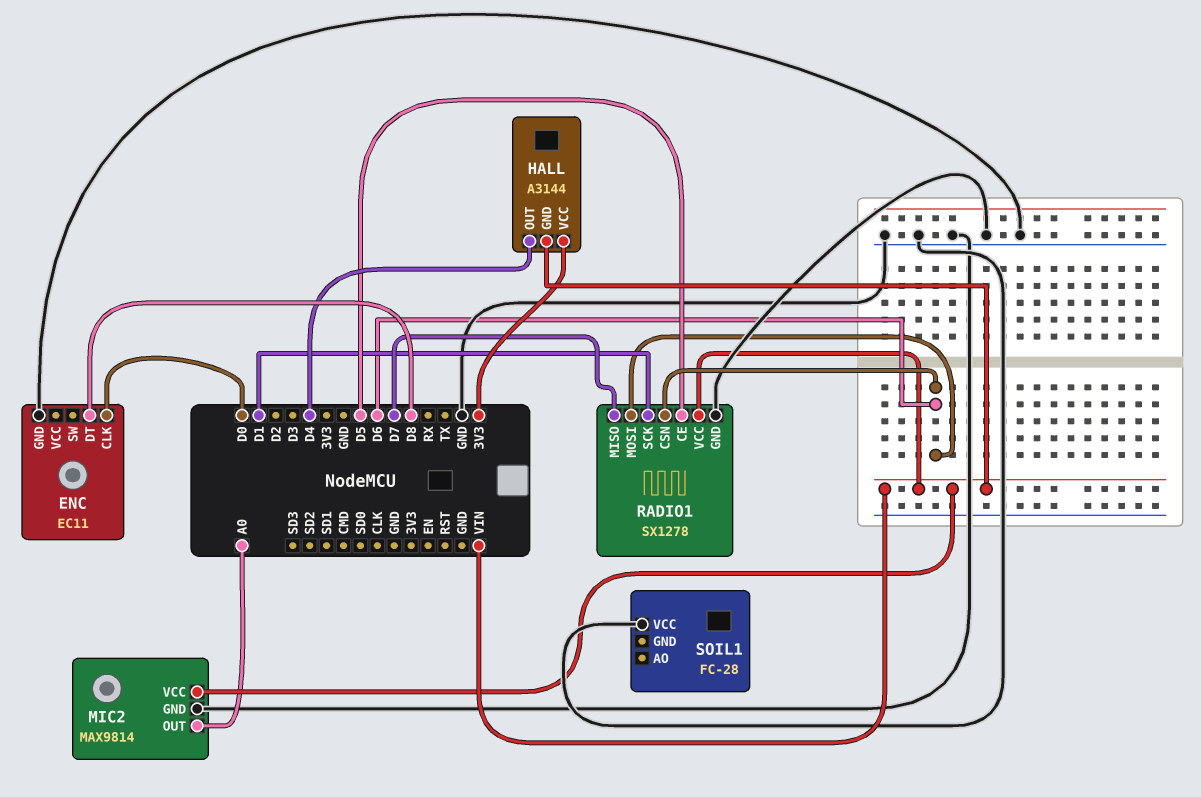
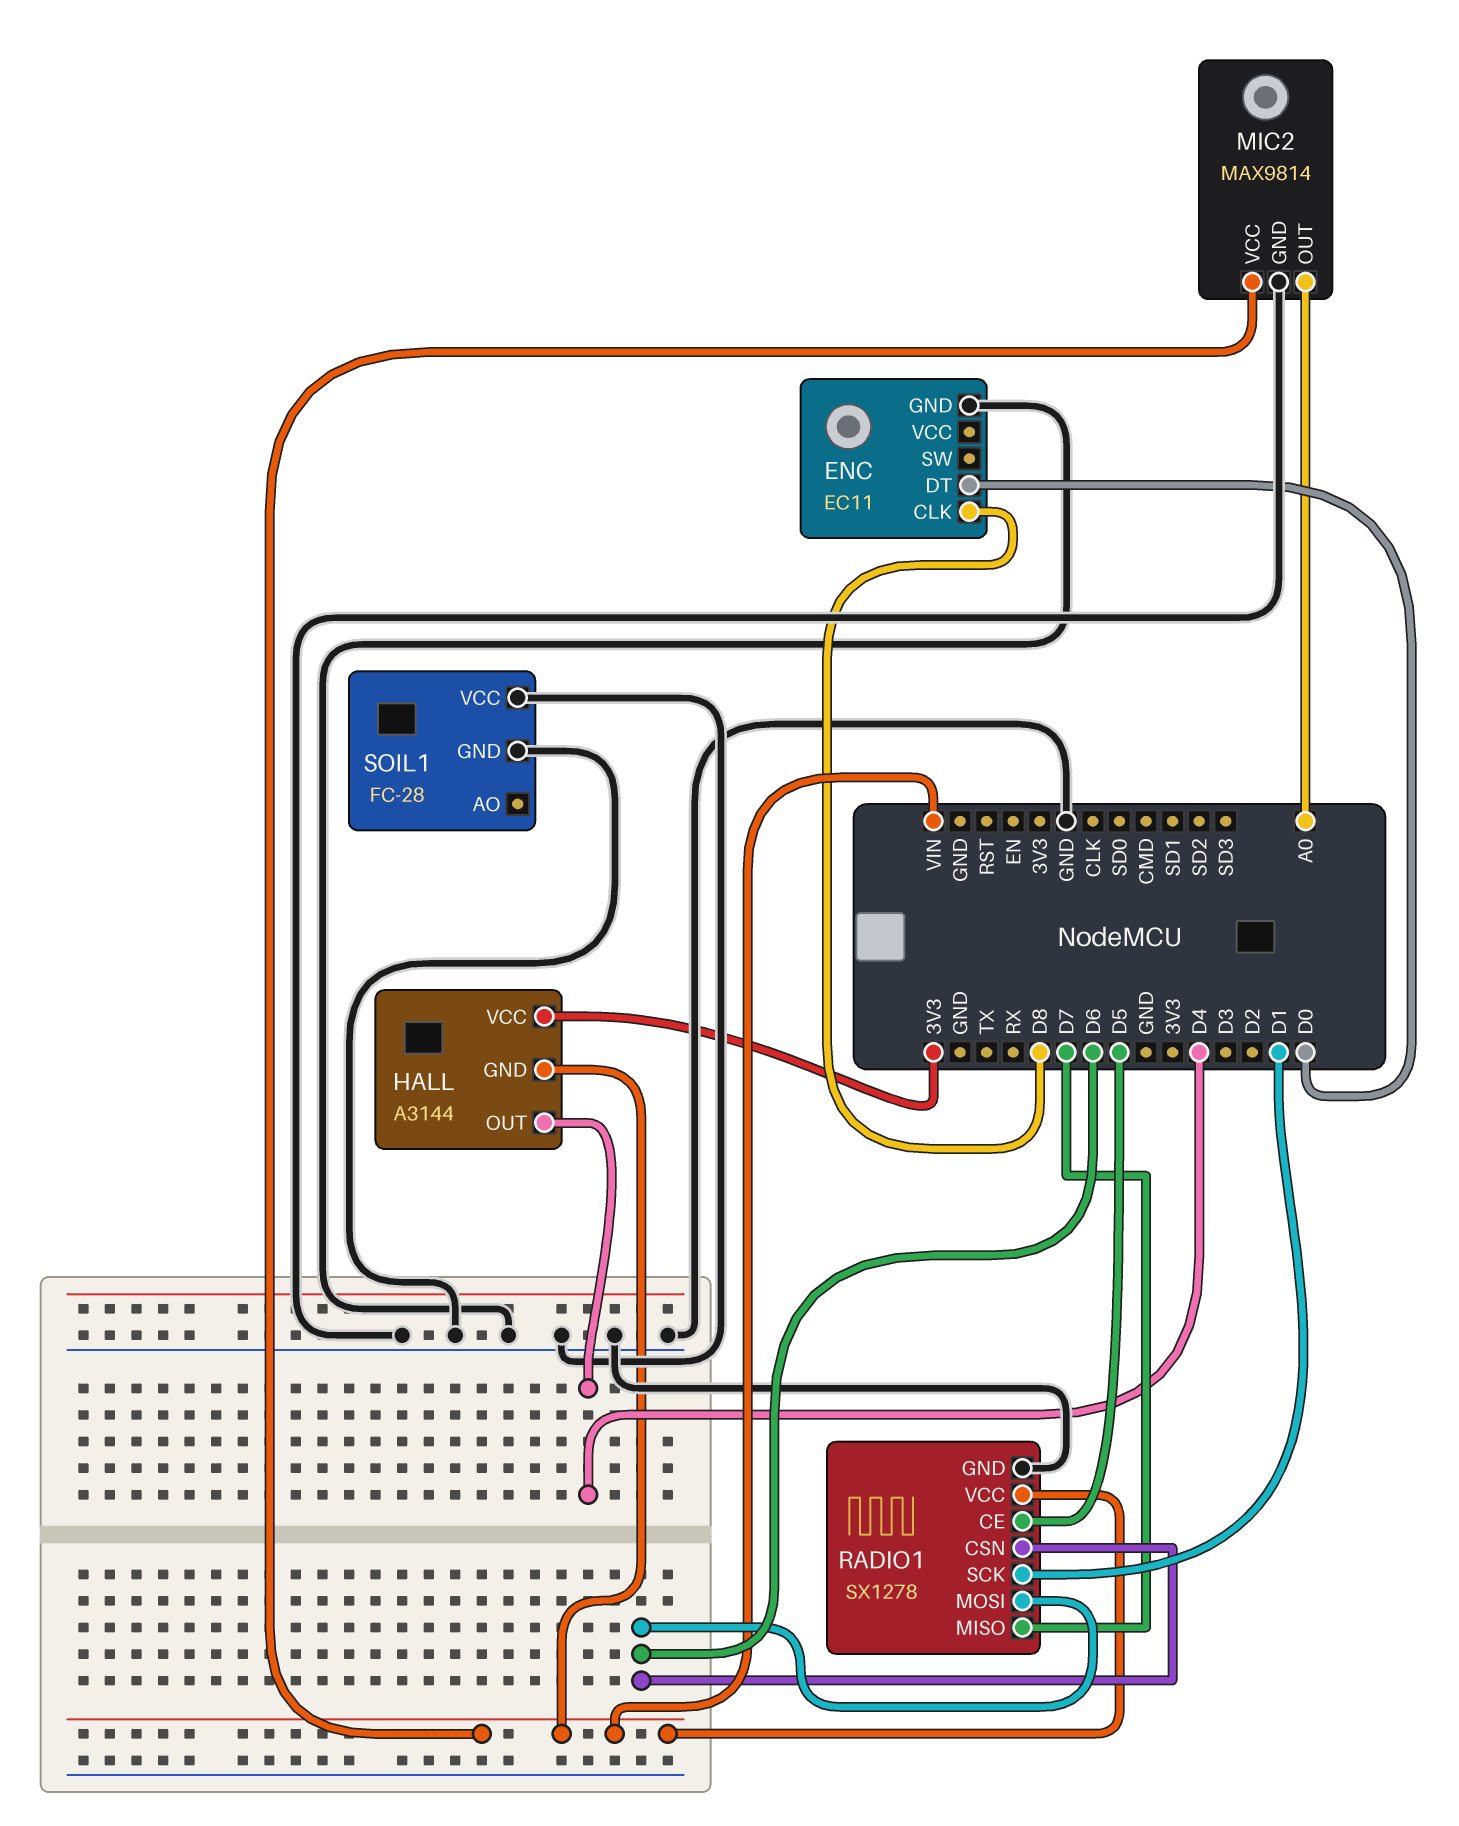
ENC pin CLK: D0 -> D8
ENC pin DT: D8 -> D0
SOIL1 pin GND: none -> GND

